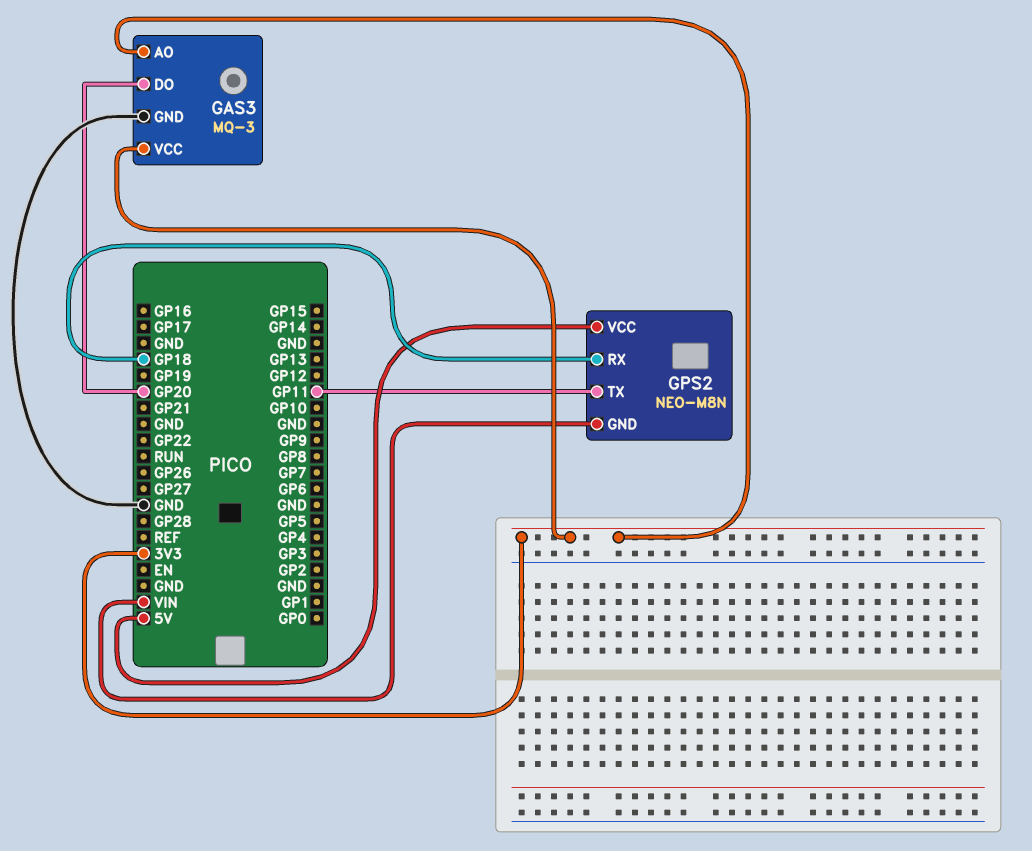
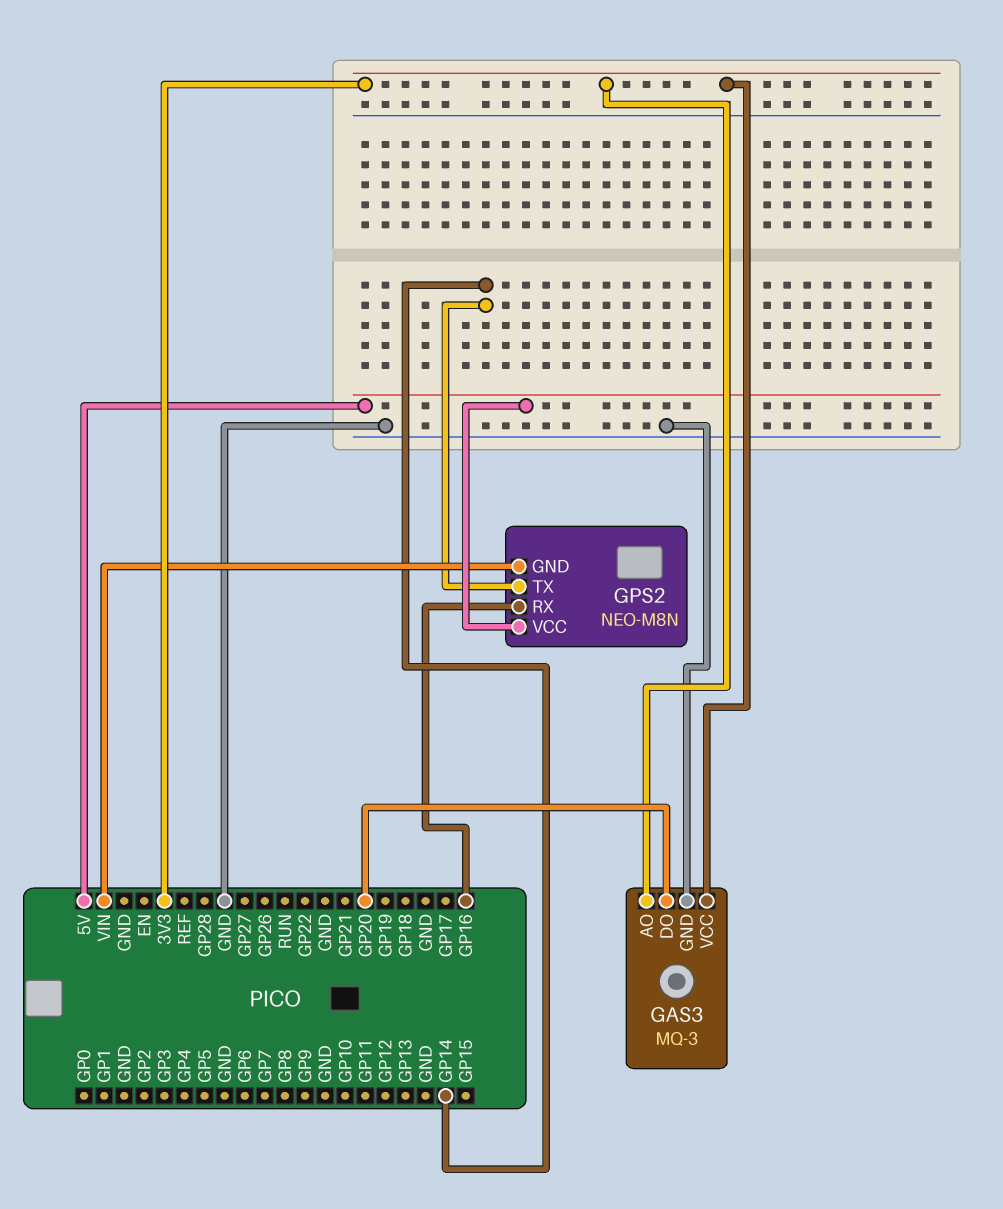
GPS2 pin RX: GP18 -> GP16
GPS2 pin TX: GP11 -> GP14

